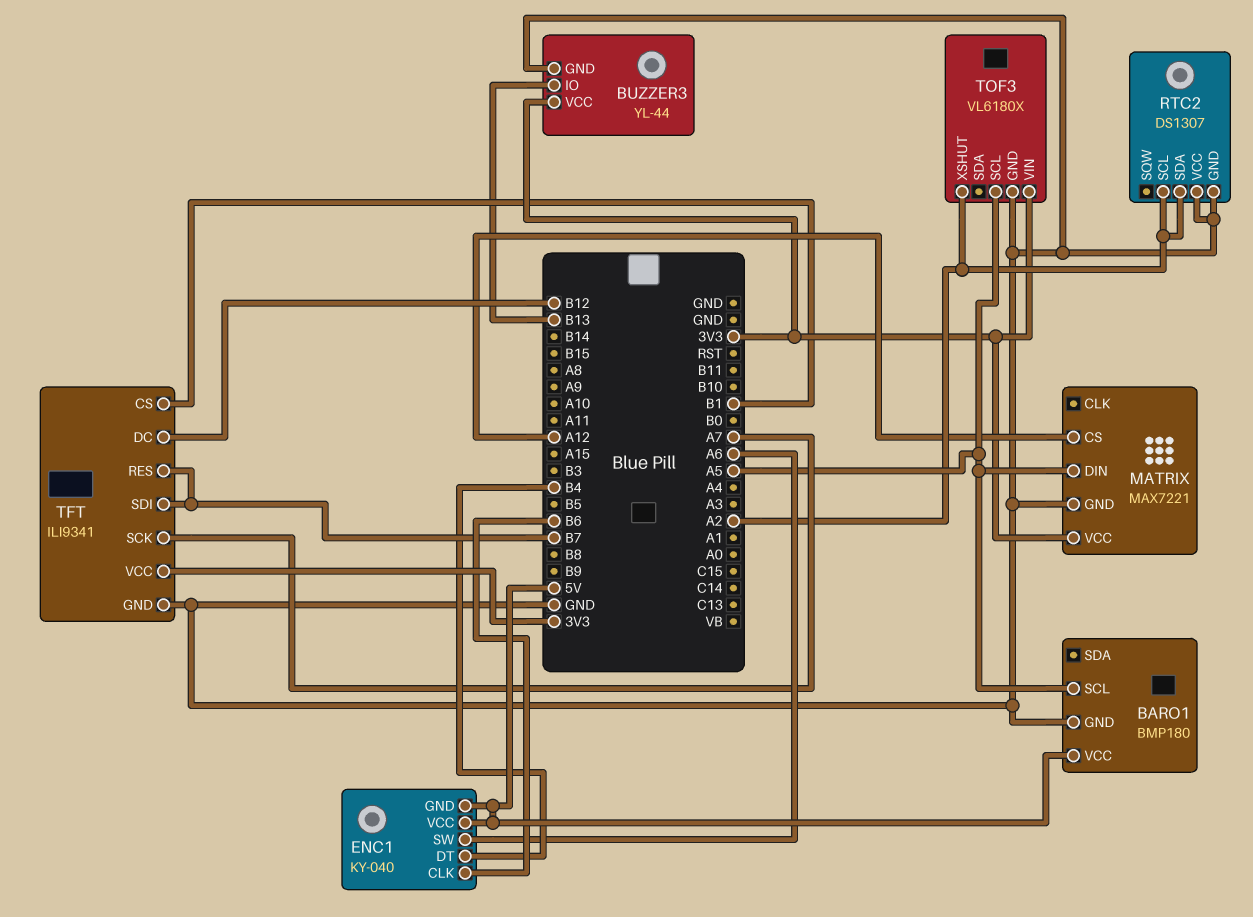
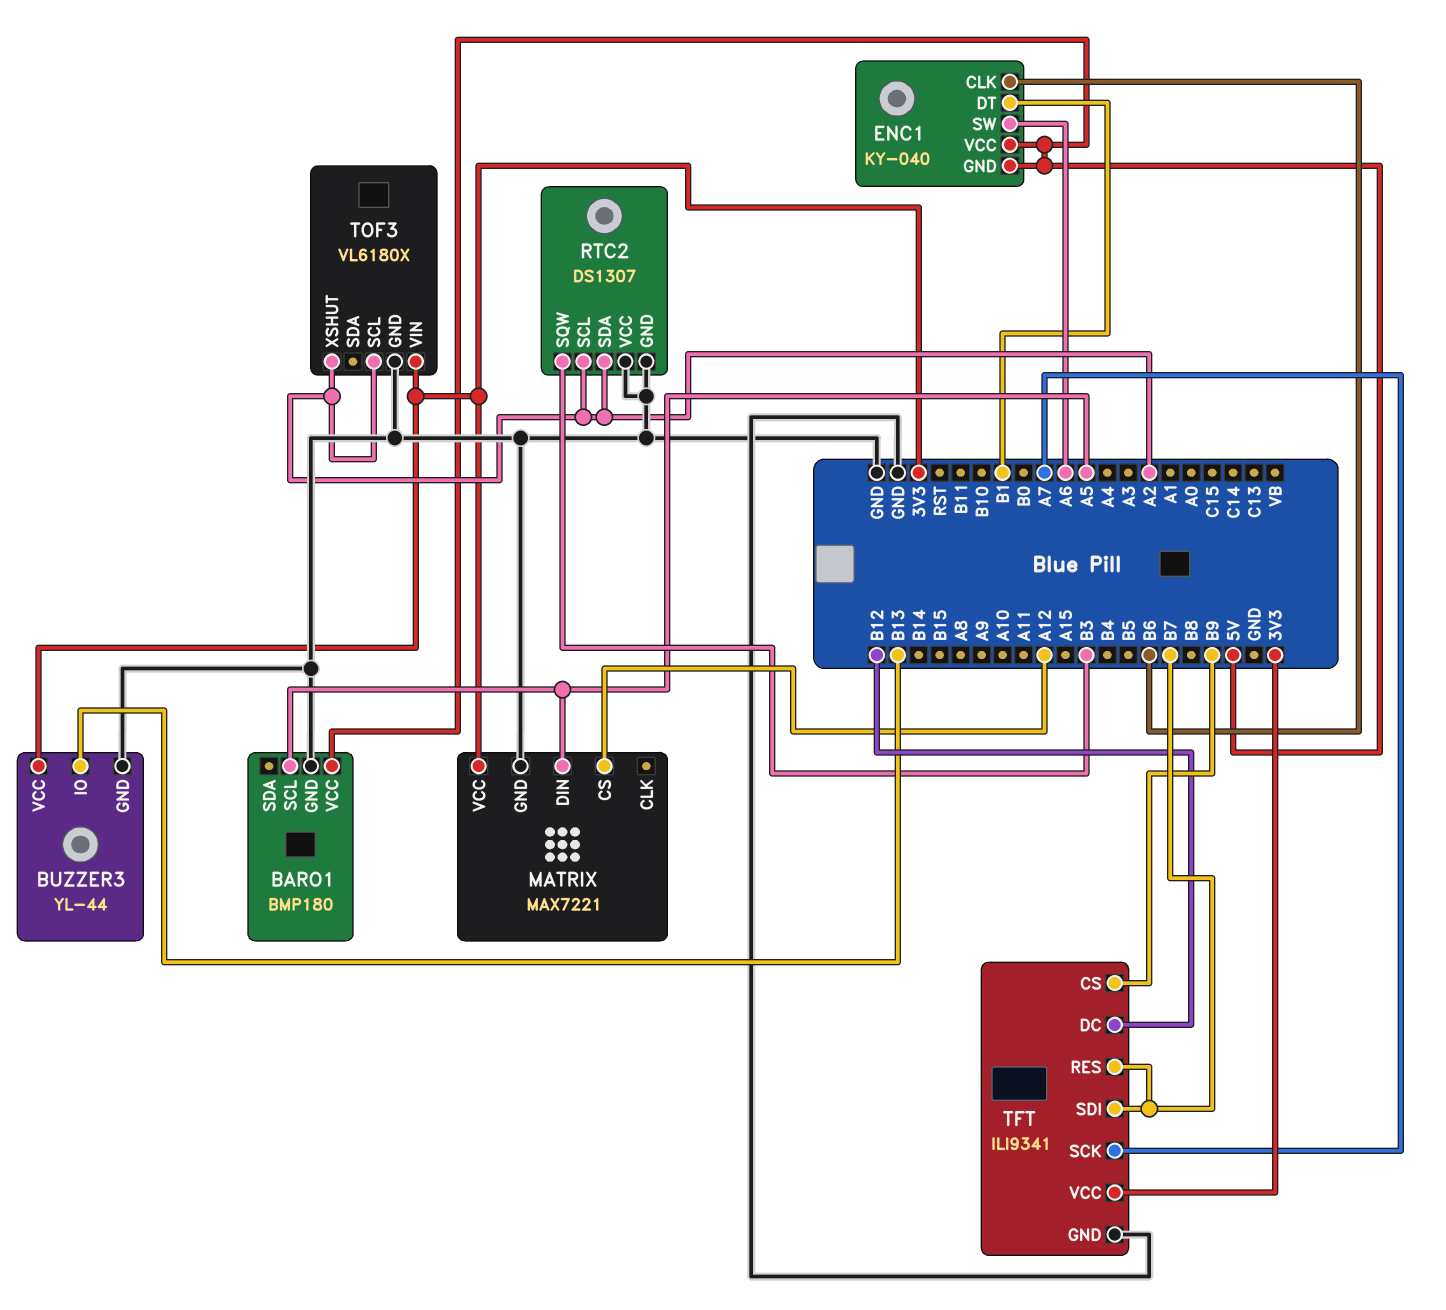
ENC1 pin DT: B4 -> B1
RTC2 pin SQW: none -> B3
TFT pin CS: B1 -> B9
TOF3 pin SCL: A5 -> A2

